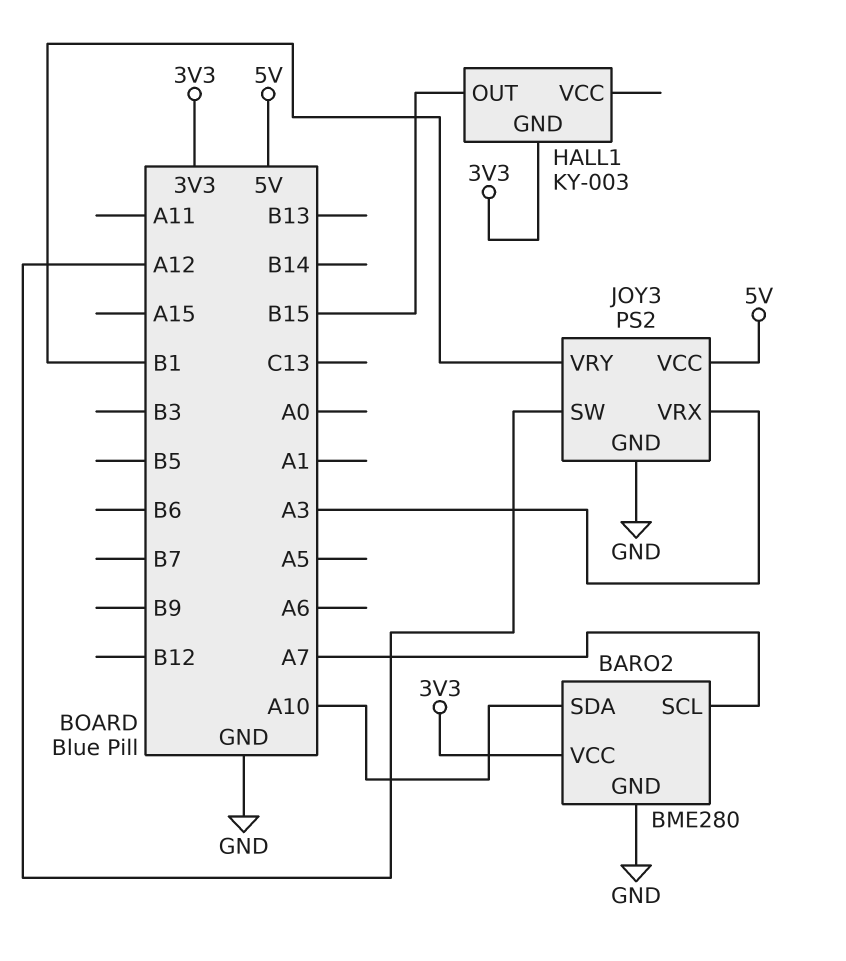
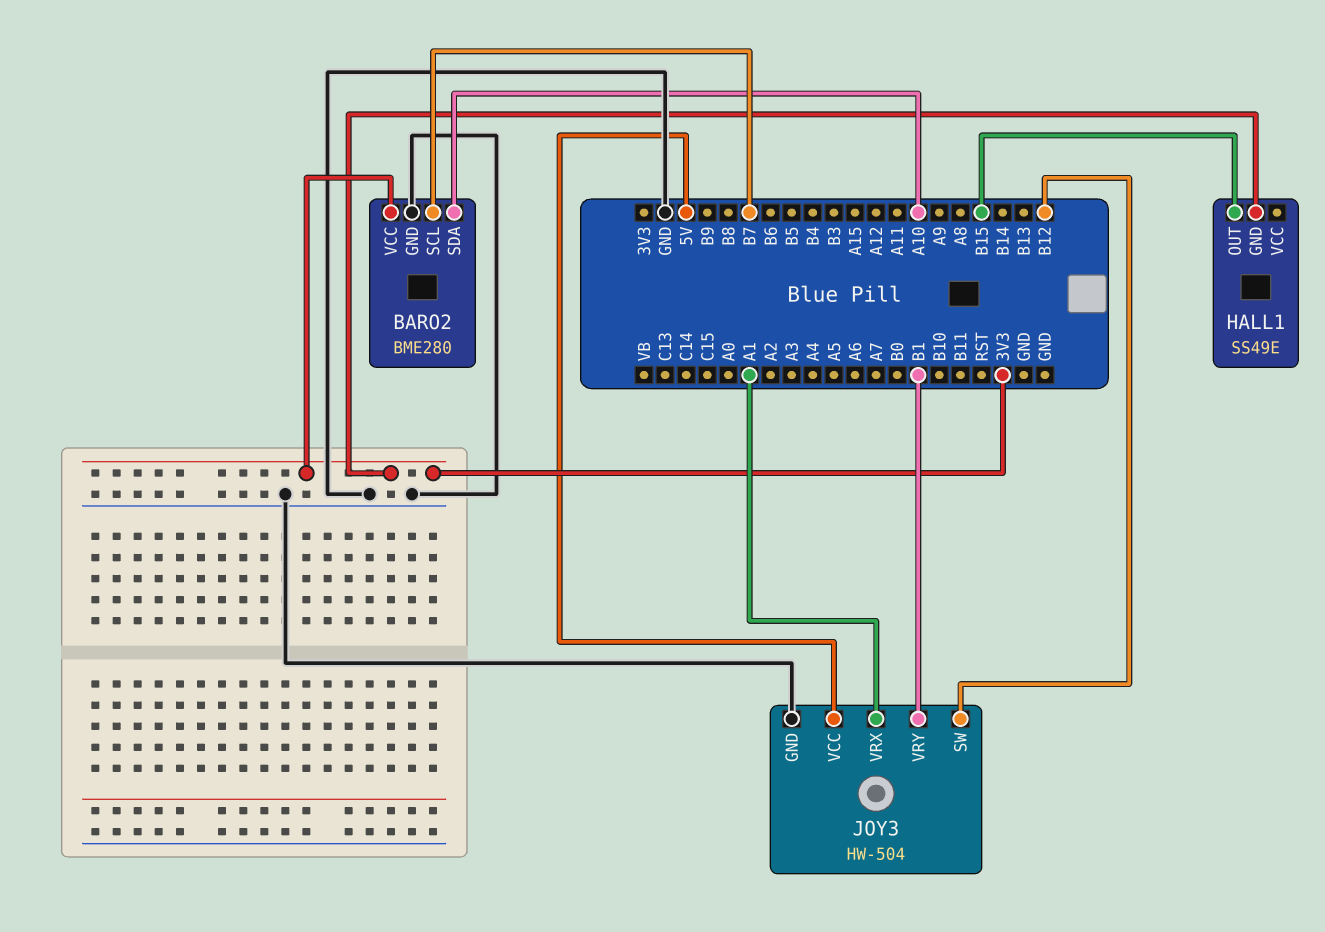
BARO2 pin SCL: A7 -> B7
HALL1: KY-003 -> SS49E
JOY3: PS2 -> HW-504
JOY3 pin SW: A12 -> B12
JOY3 pin VRX: A3 -> A1

